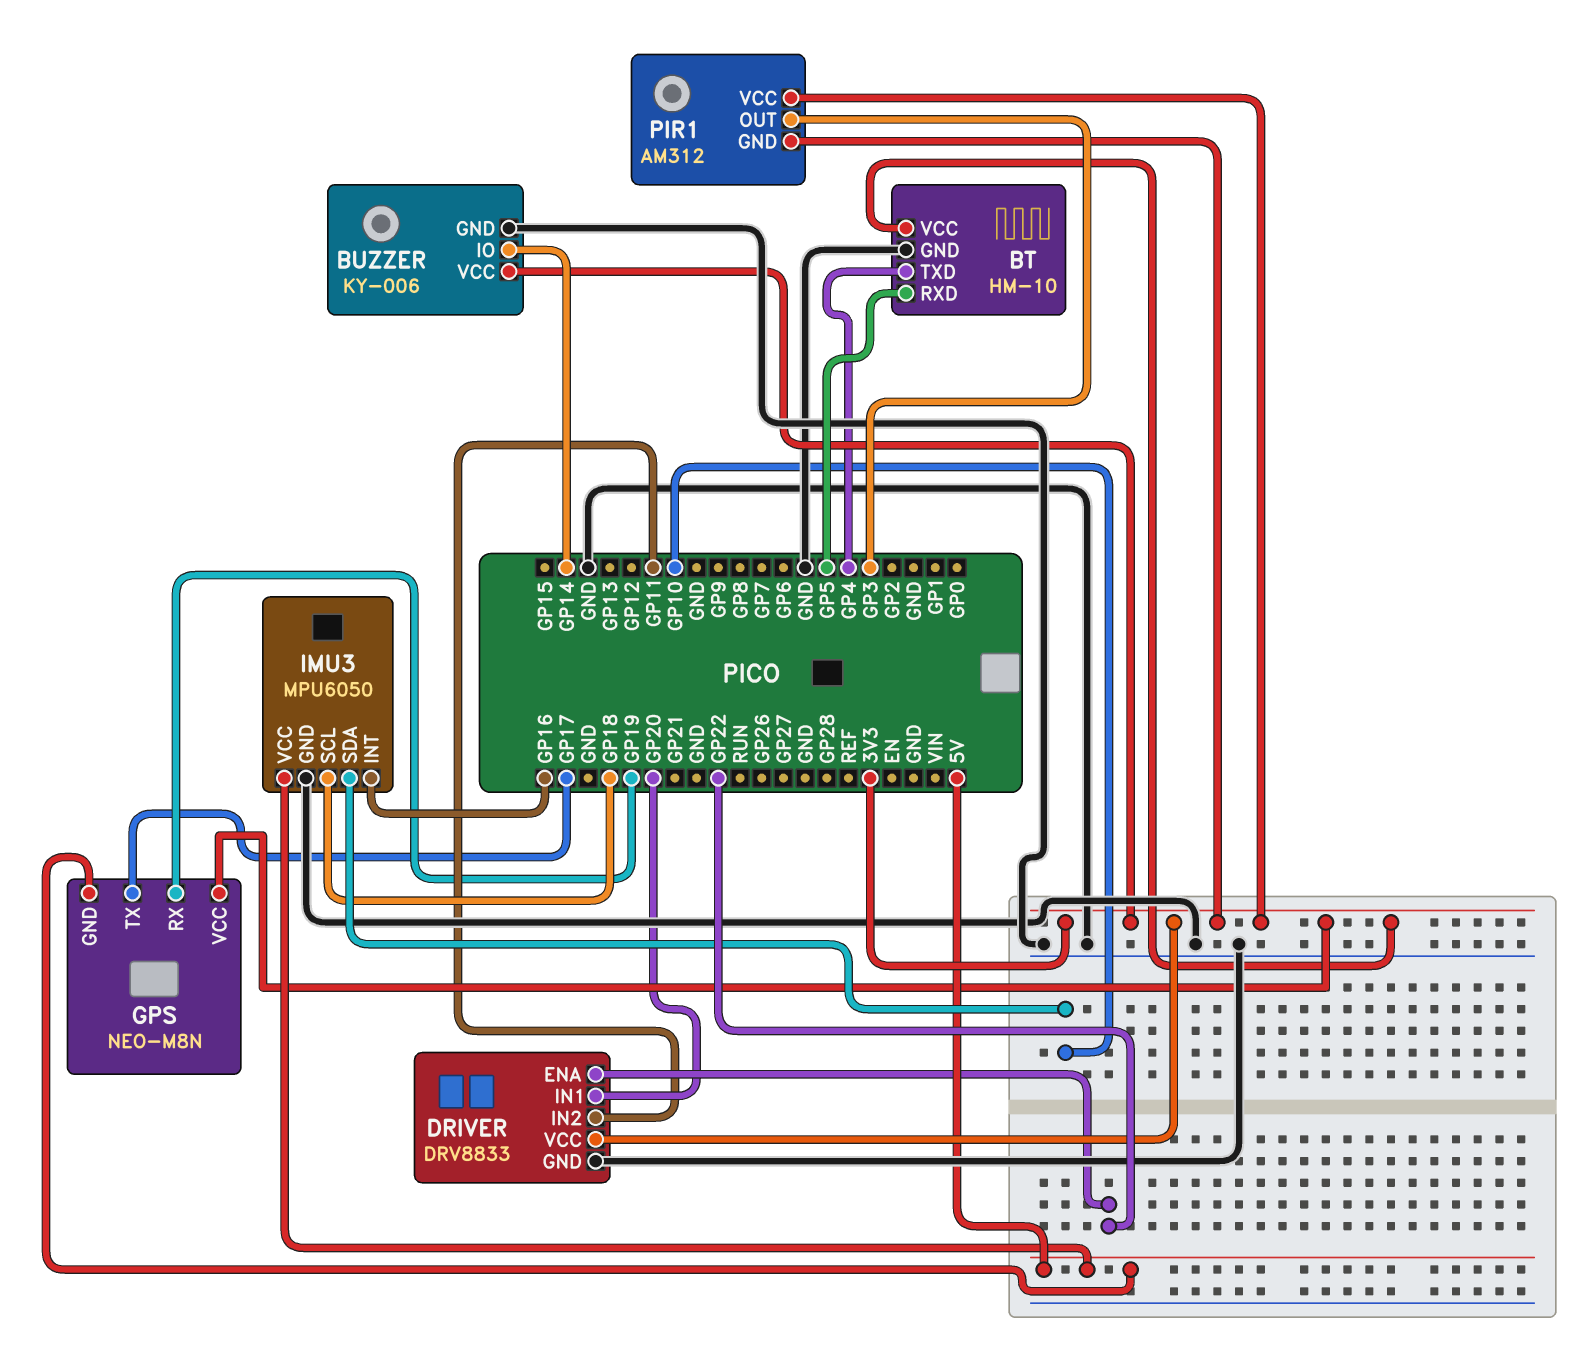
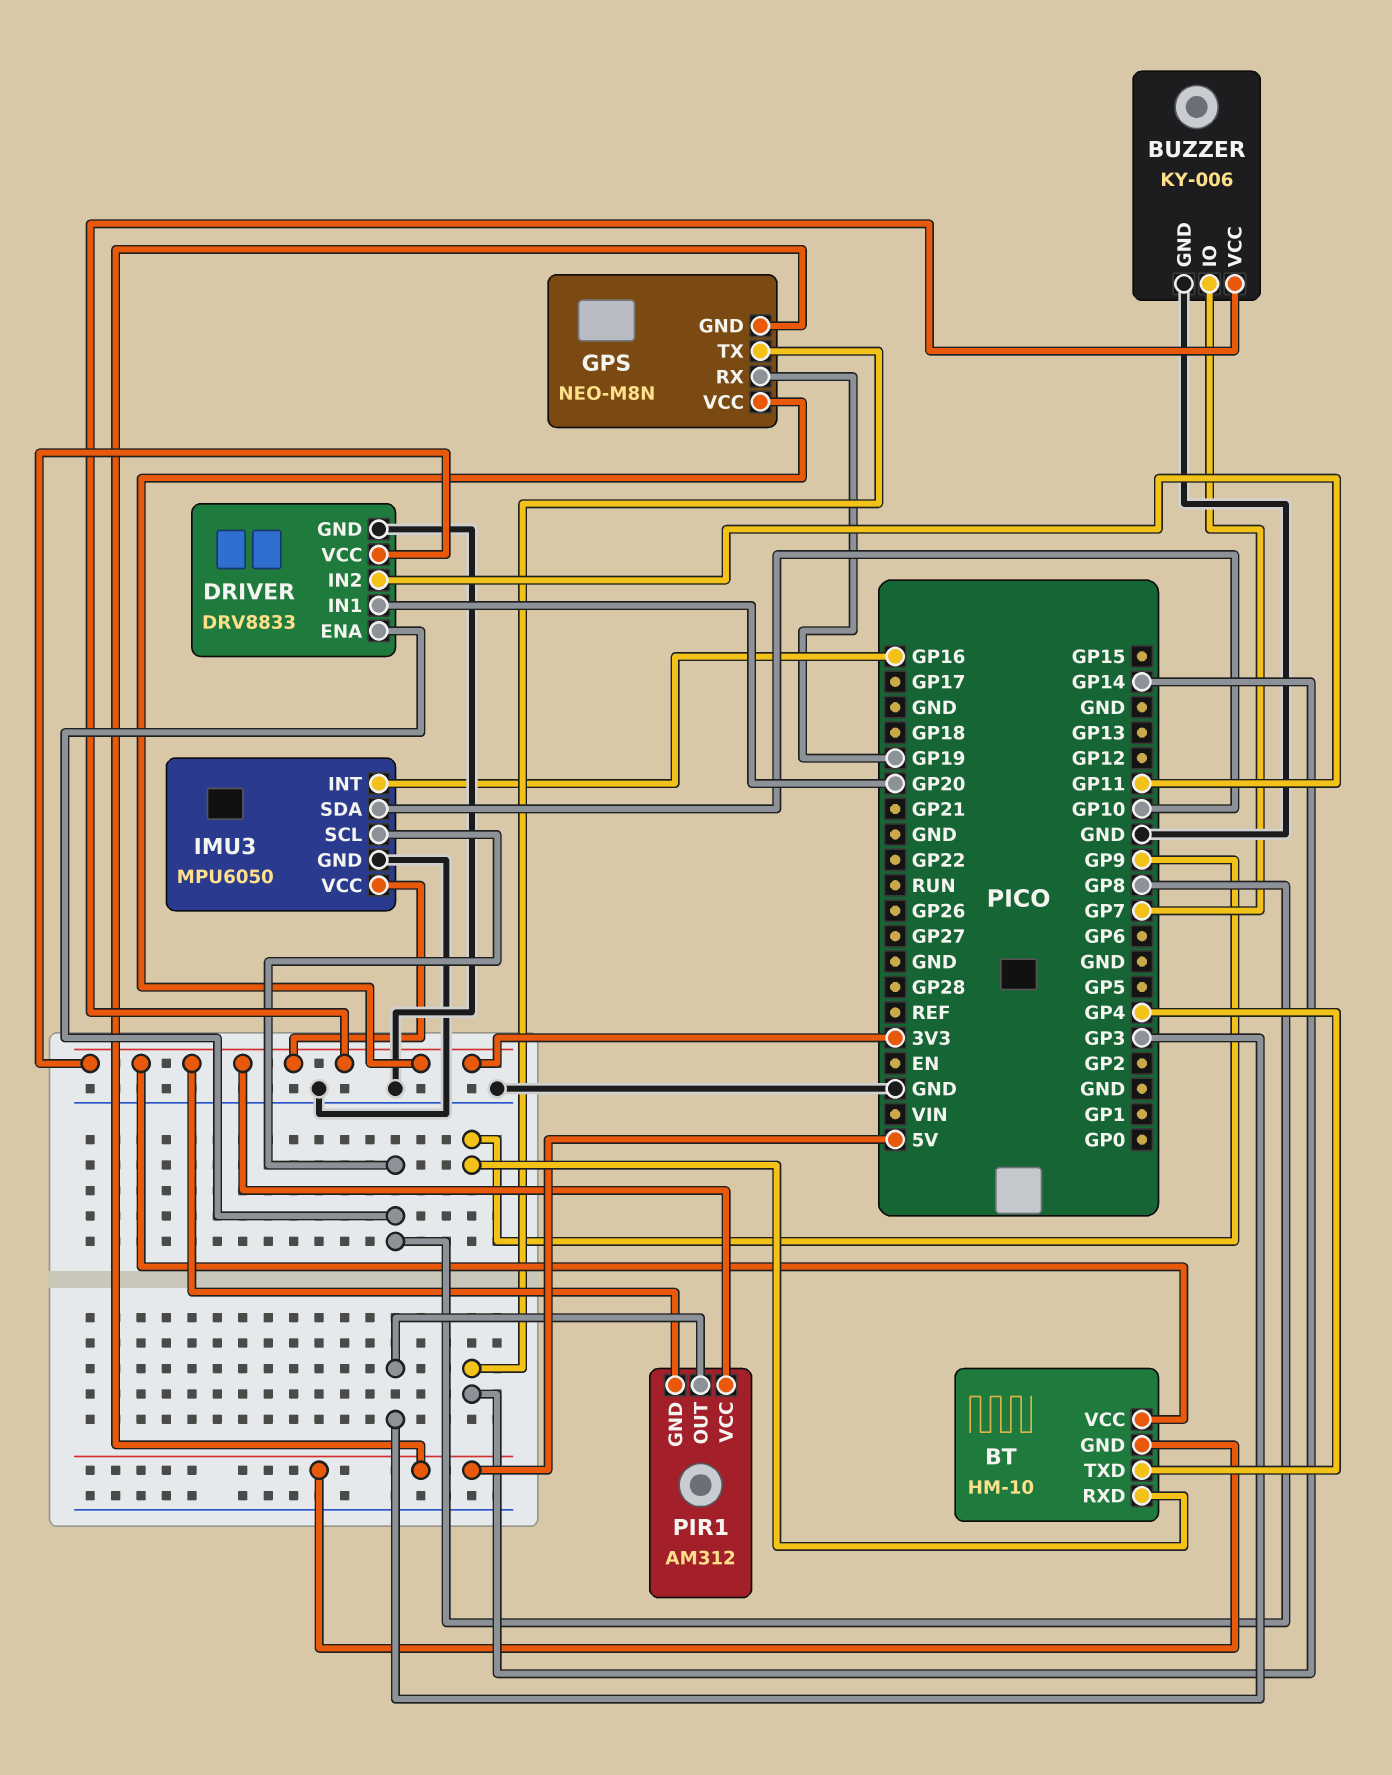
BT pin GND: GND -> 5V
BT pin RXD: GP5 -> GP9
BUZZER pin IO: GP14 -> GP7
DRIVER pin ENA: GP22 -> GP8
GPS pin TX: GP17 -> GP14
IMU3 pin SCL: GP18 -> GP8
IMU3 pin VCC: 5V -> 3V3

